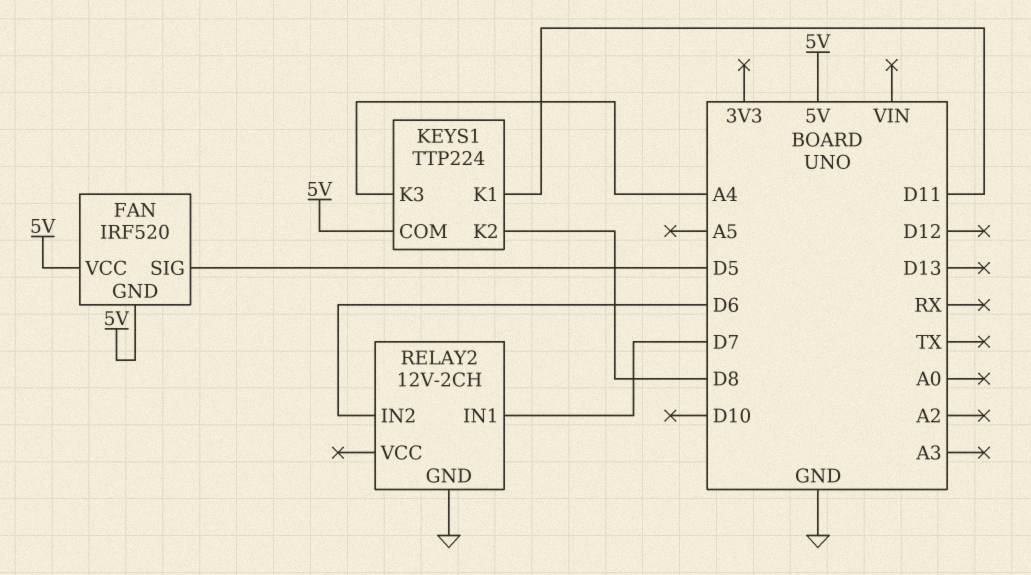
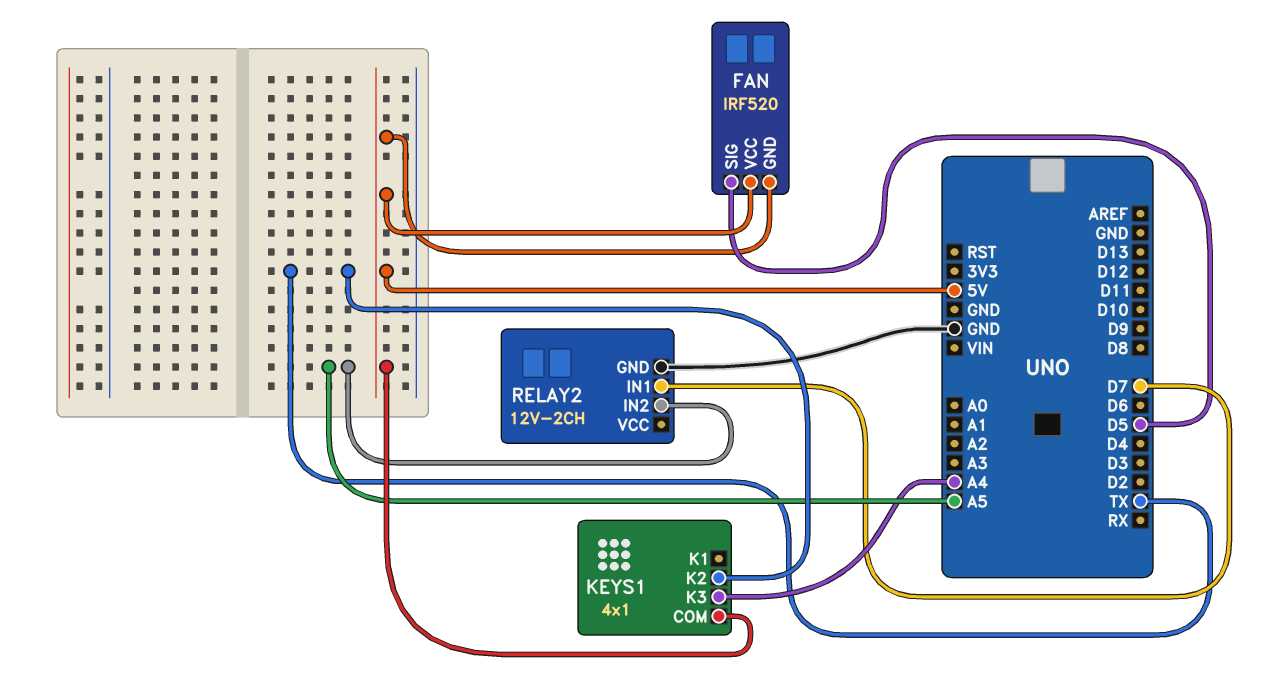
KEYS1: TTP224 -> 4x1
KEYS1 pin K1: D11 -> none
KEYS1 pin K2: D8 -> TX
RELAY2 pin IN2: D6 -> A5

